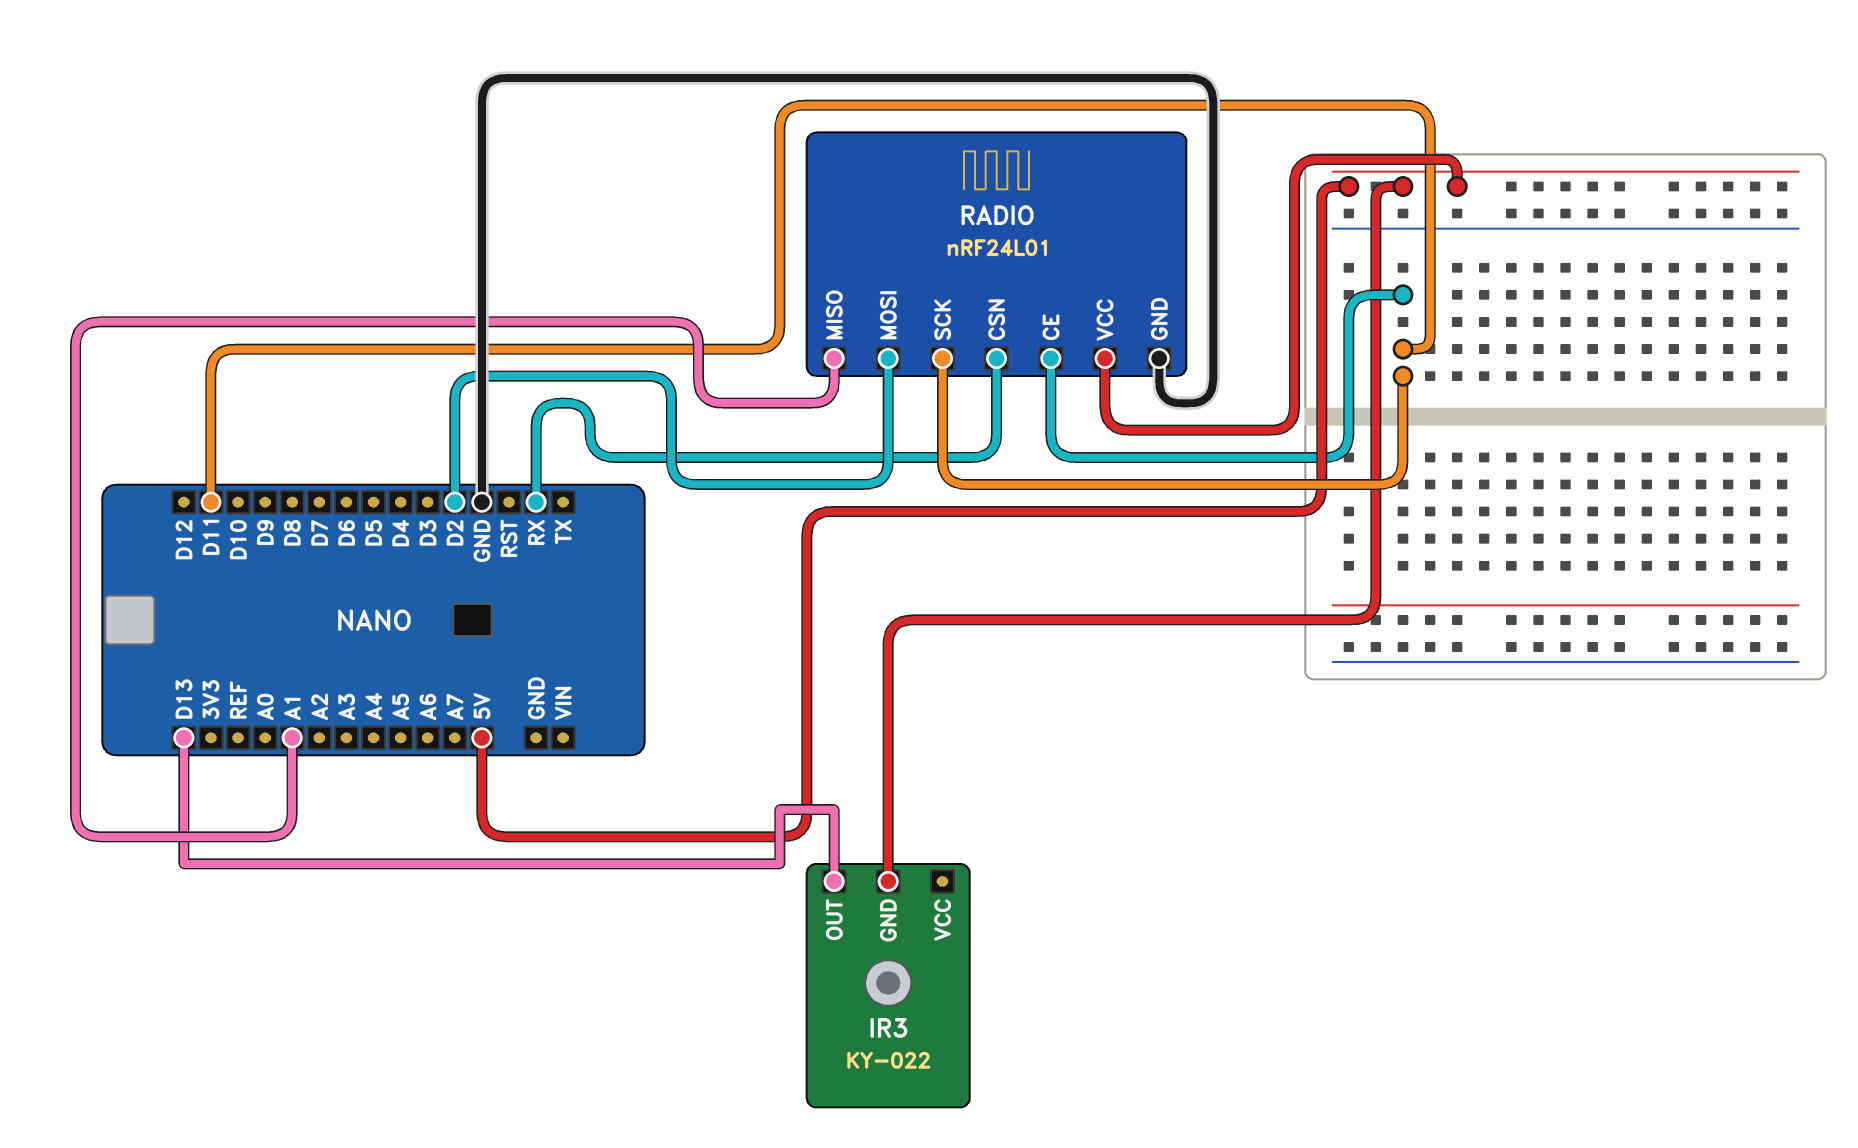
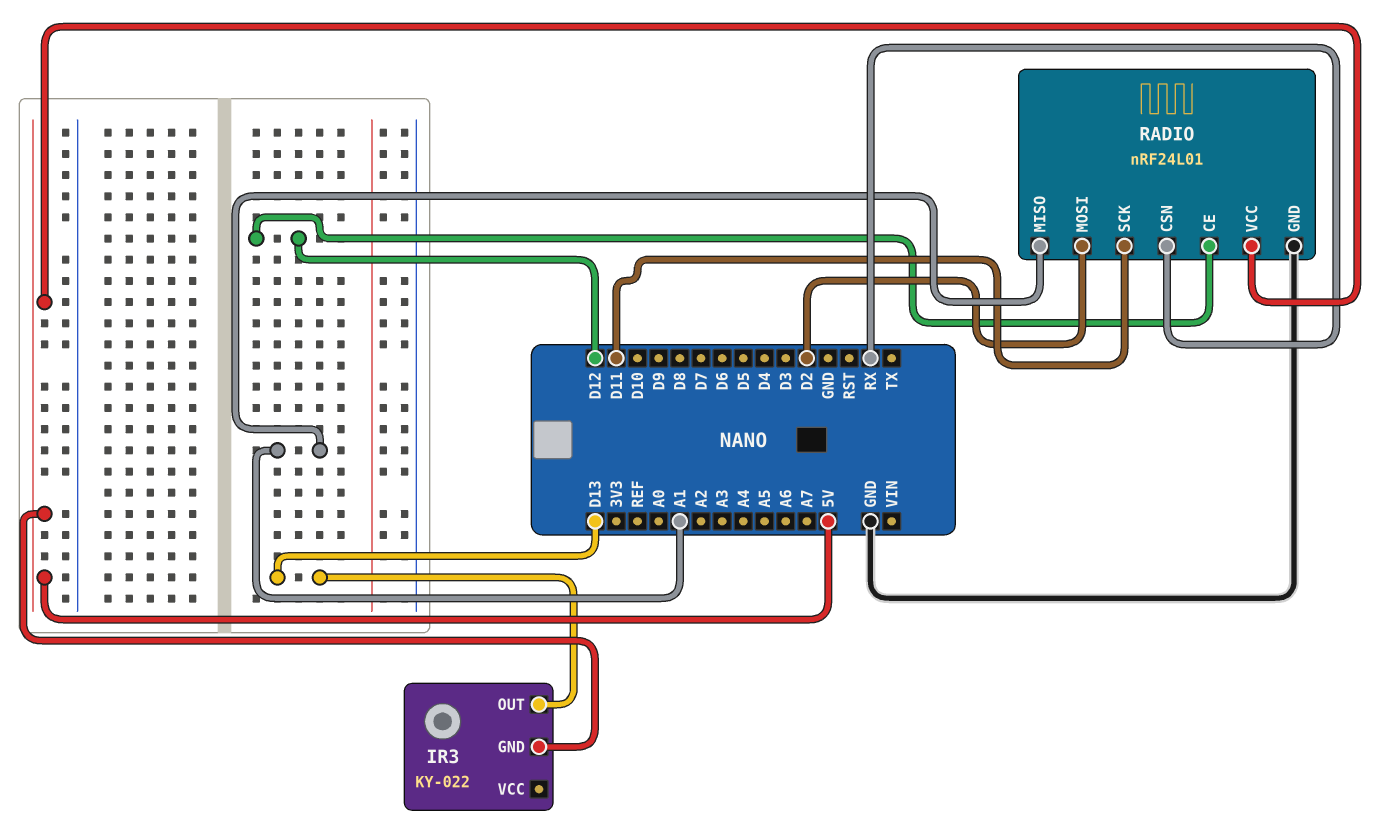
RADIO pin CE: D11 -> D12

